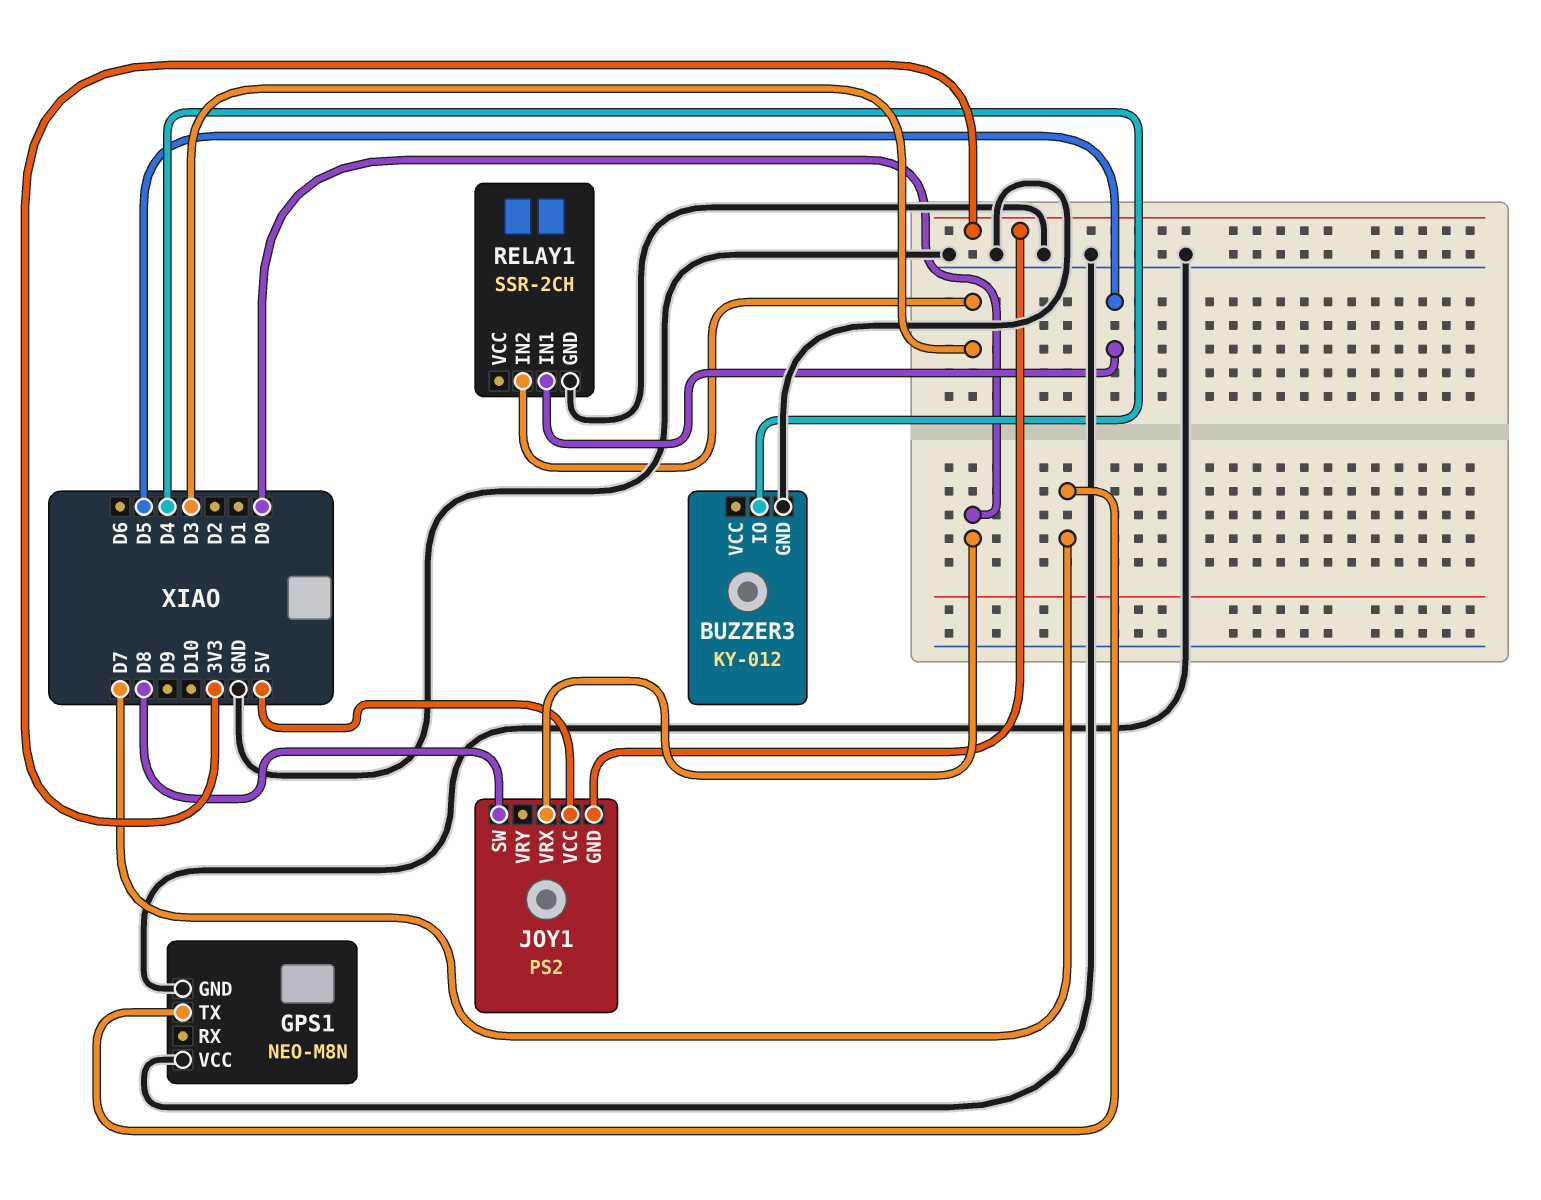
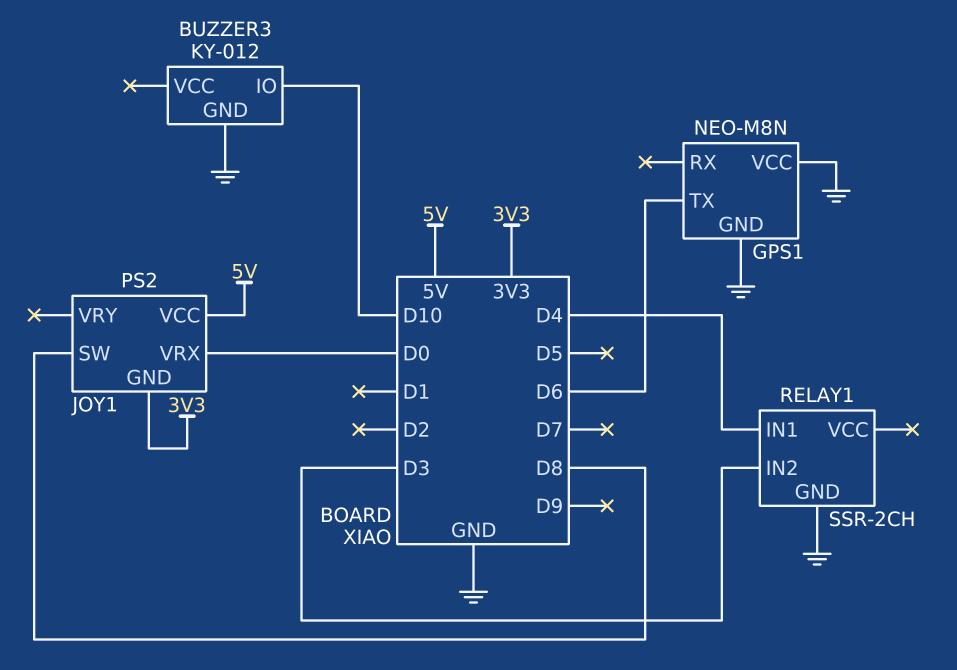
BUZZER3 pin IO: D4 -> D10
GPS1 pin TX: D7 -> D6
RELAY1 pin IN1: D5 -> D4

